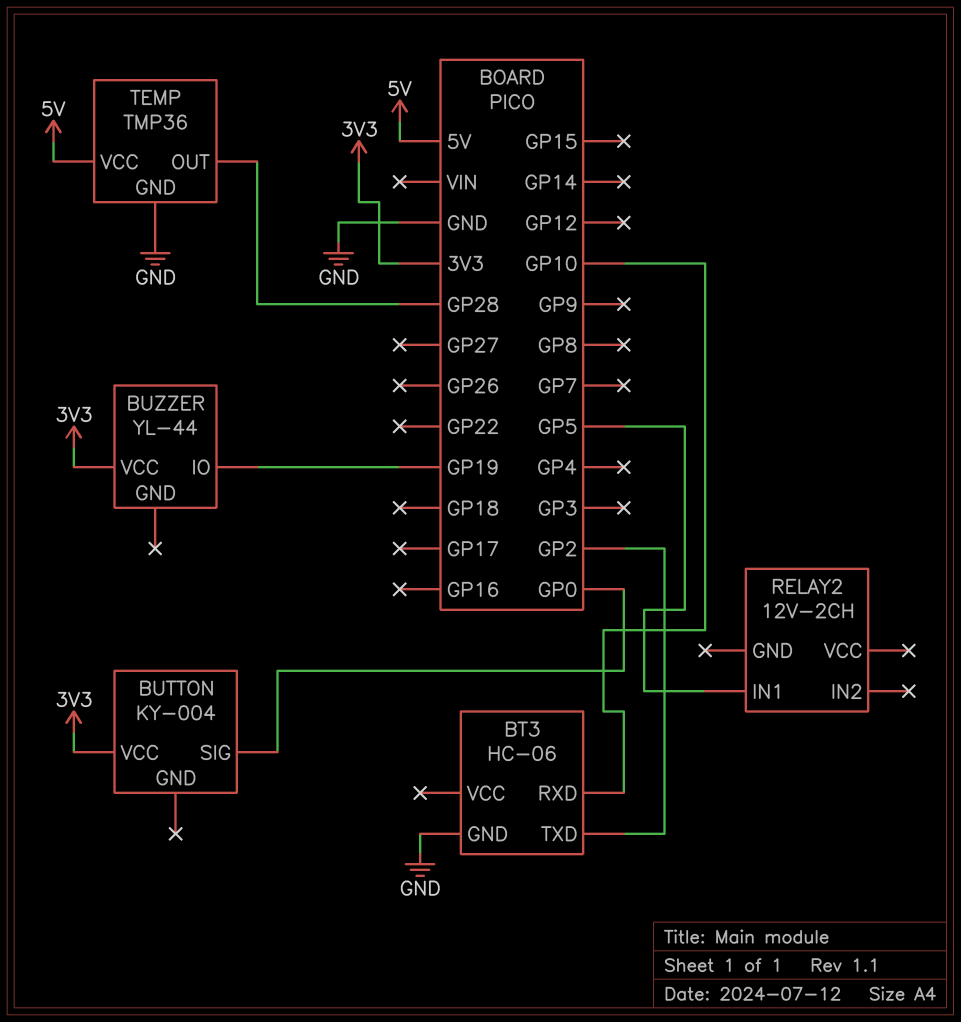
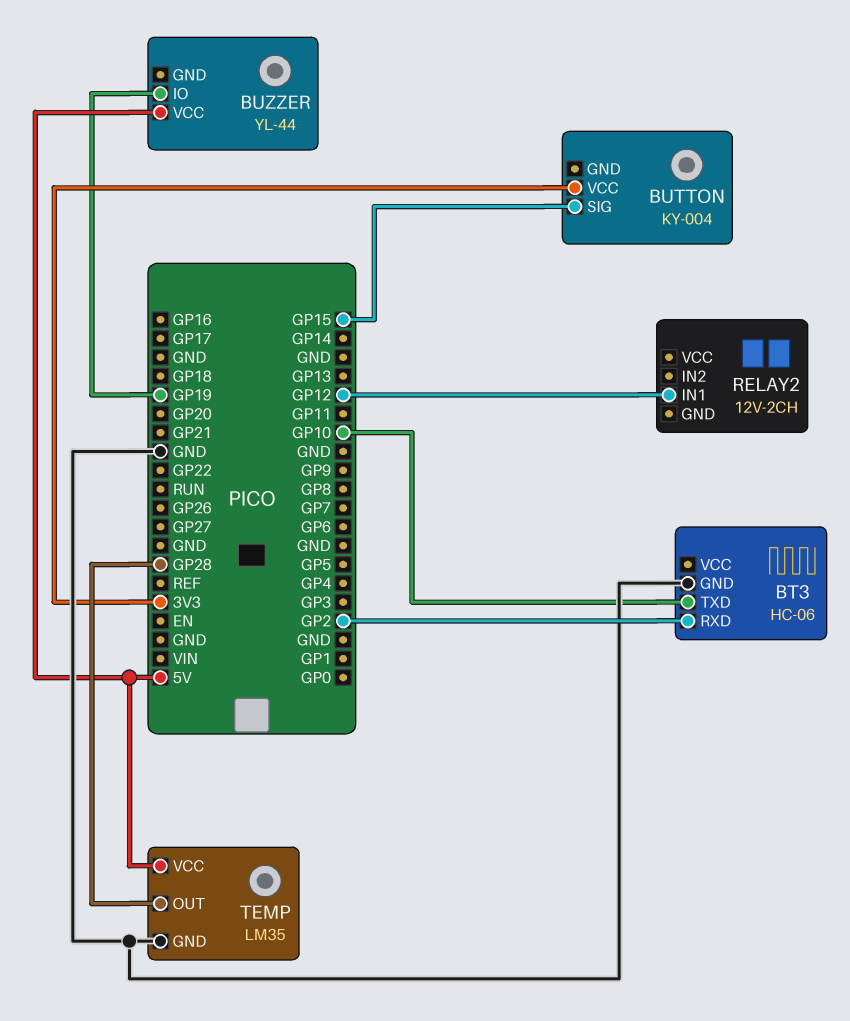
BT3 pin RXD: GP10 -> GP2
BT3 pin TXD: GP2 -> GP10
BUTTON pin SIG: GP0 -> GP15
BUZZER pin VCC: 3V3 -> 5V
RELAY2 pin IN1: GP5 -> GP12
TEMP: TMP36 -> LM35

